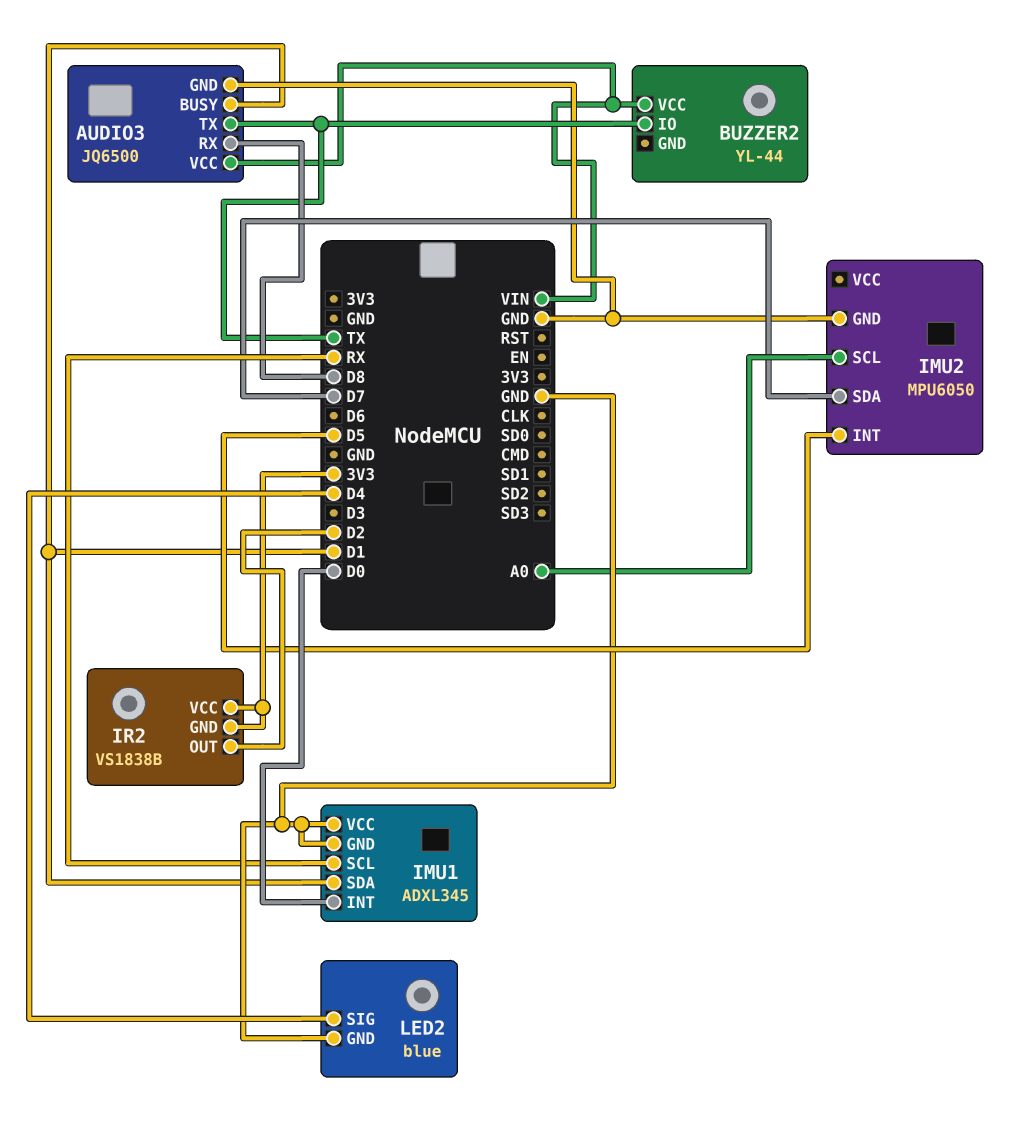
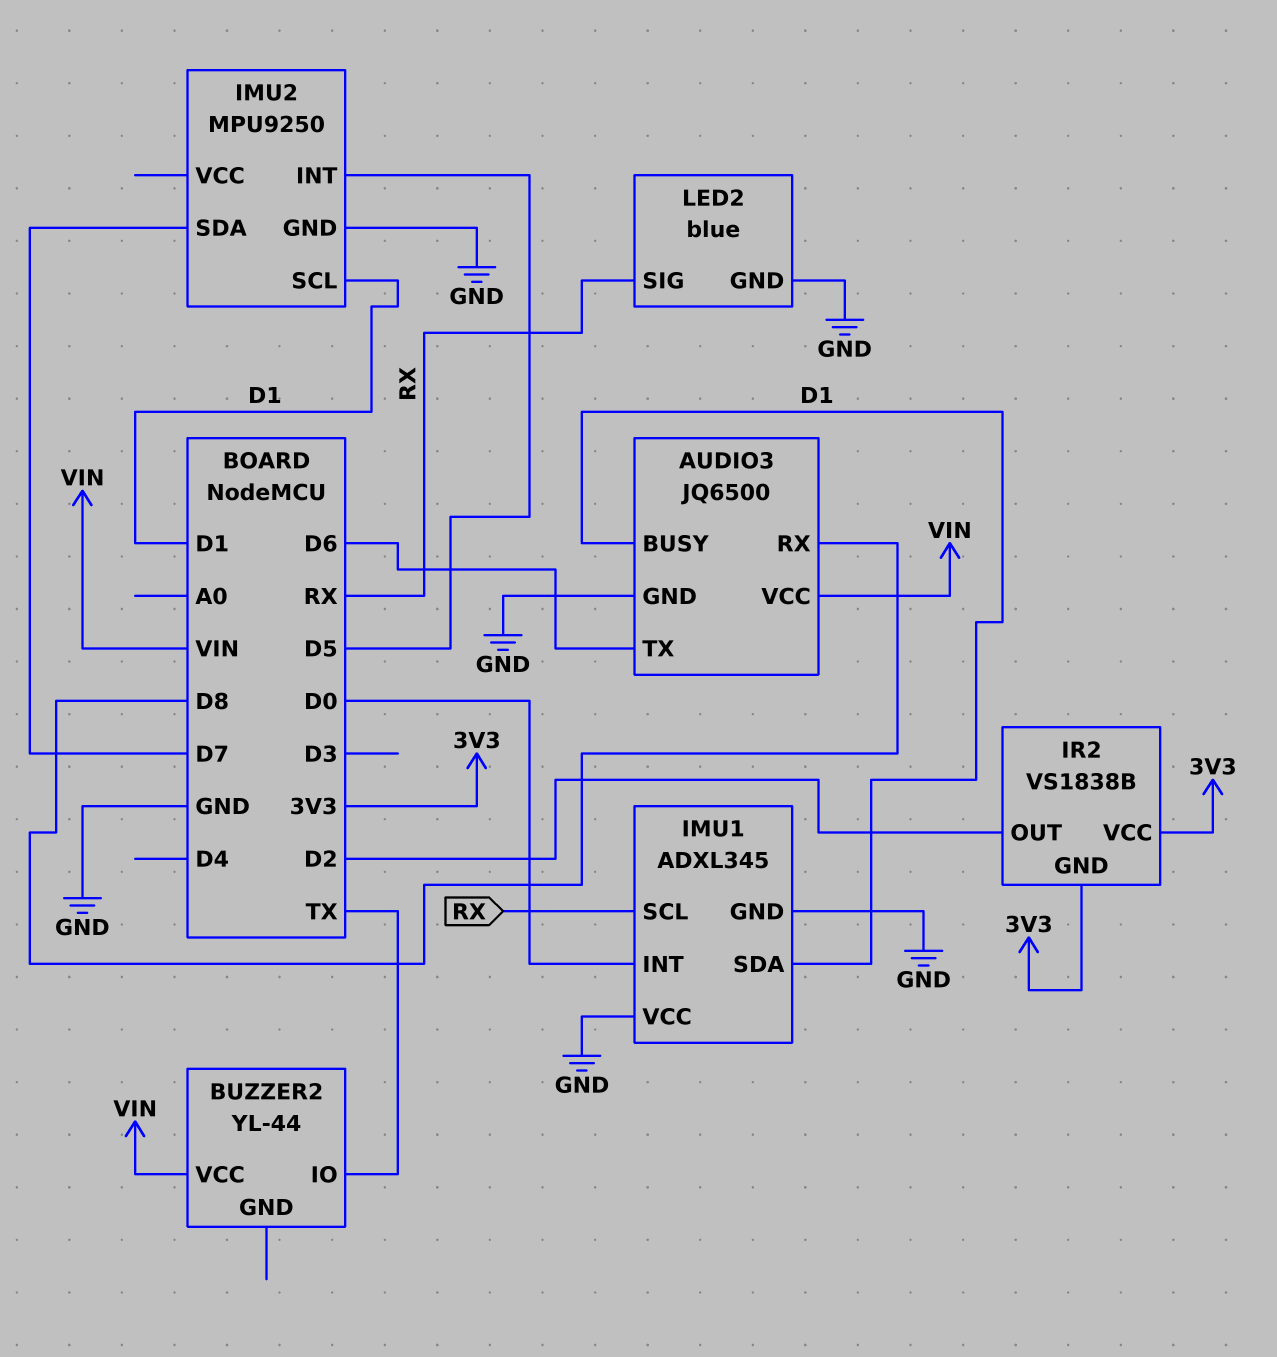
AUDIO3 pin TX: TX -> D6
IMU2: MPU6050 -> MPU9250
IMU2 pin SCL: A0 -> D1
LED2 pin SIG: D4 -> RX

